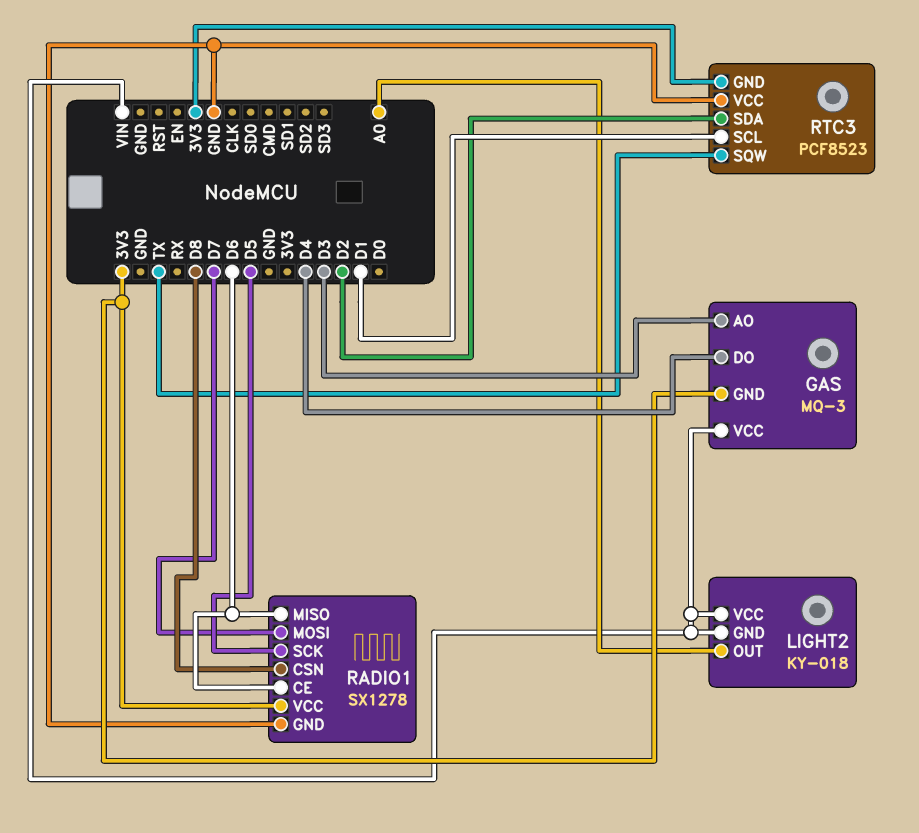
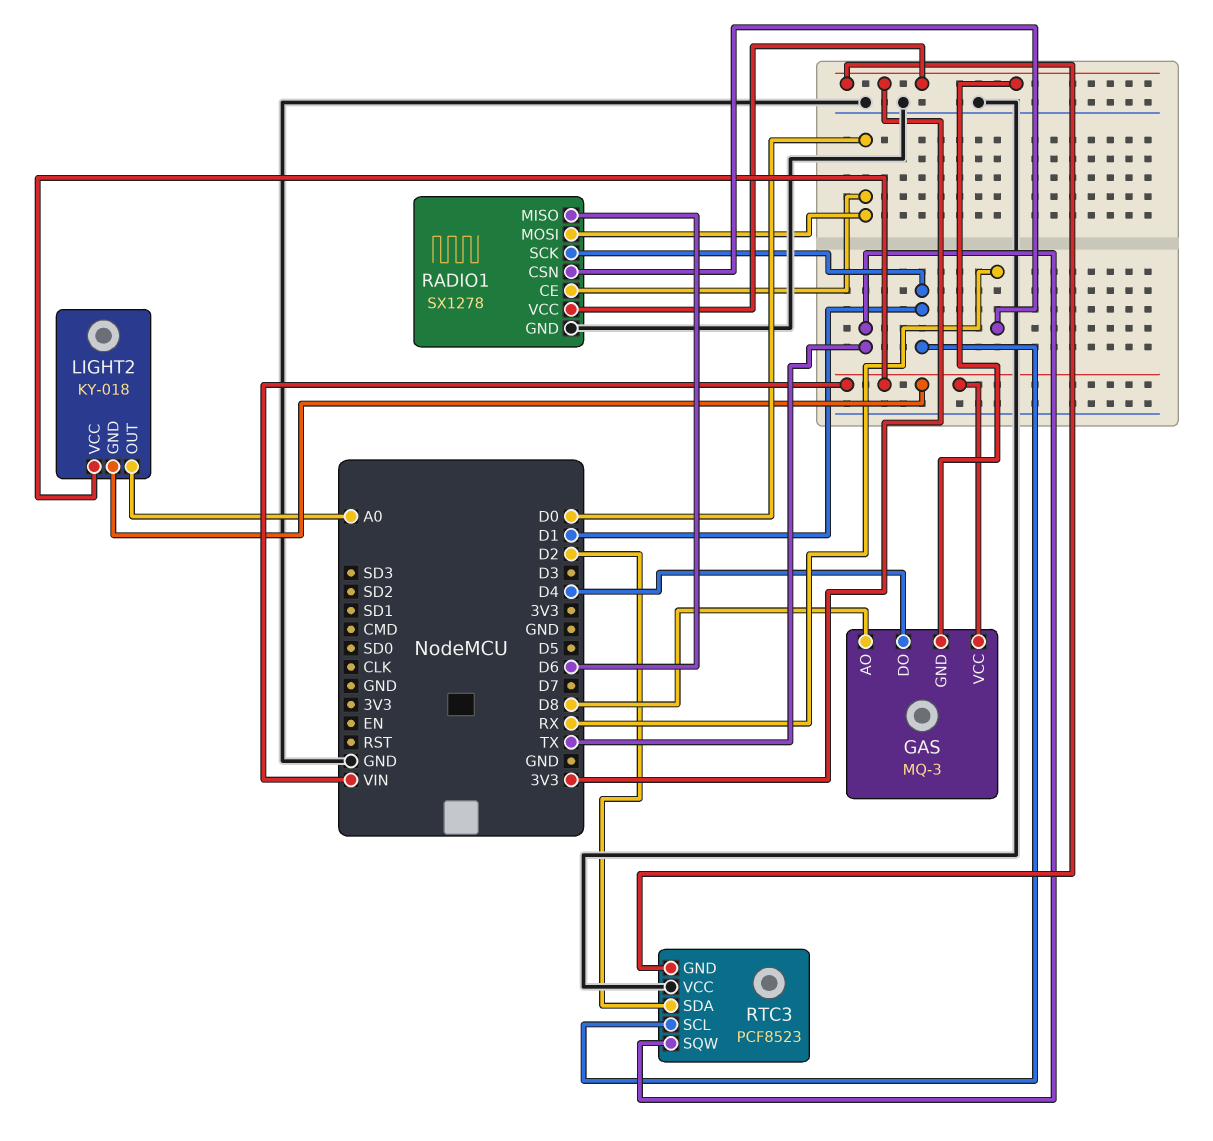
GAS pin AO: D3 -> D8
RADIO1 pin CE: D6 -> D0
RADIO1 pin CSN: D8 -> RX
RADIO1 pin MOSI: D7 -> D0
RADIO1 pin SCK: D5 -> D1

